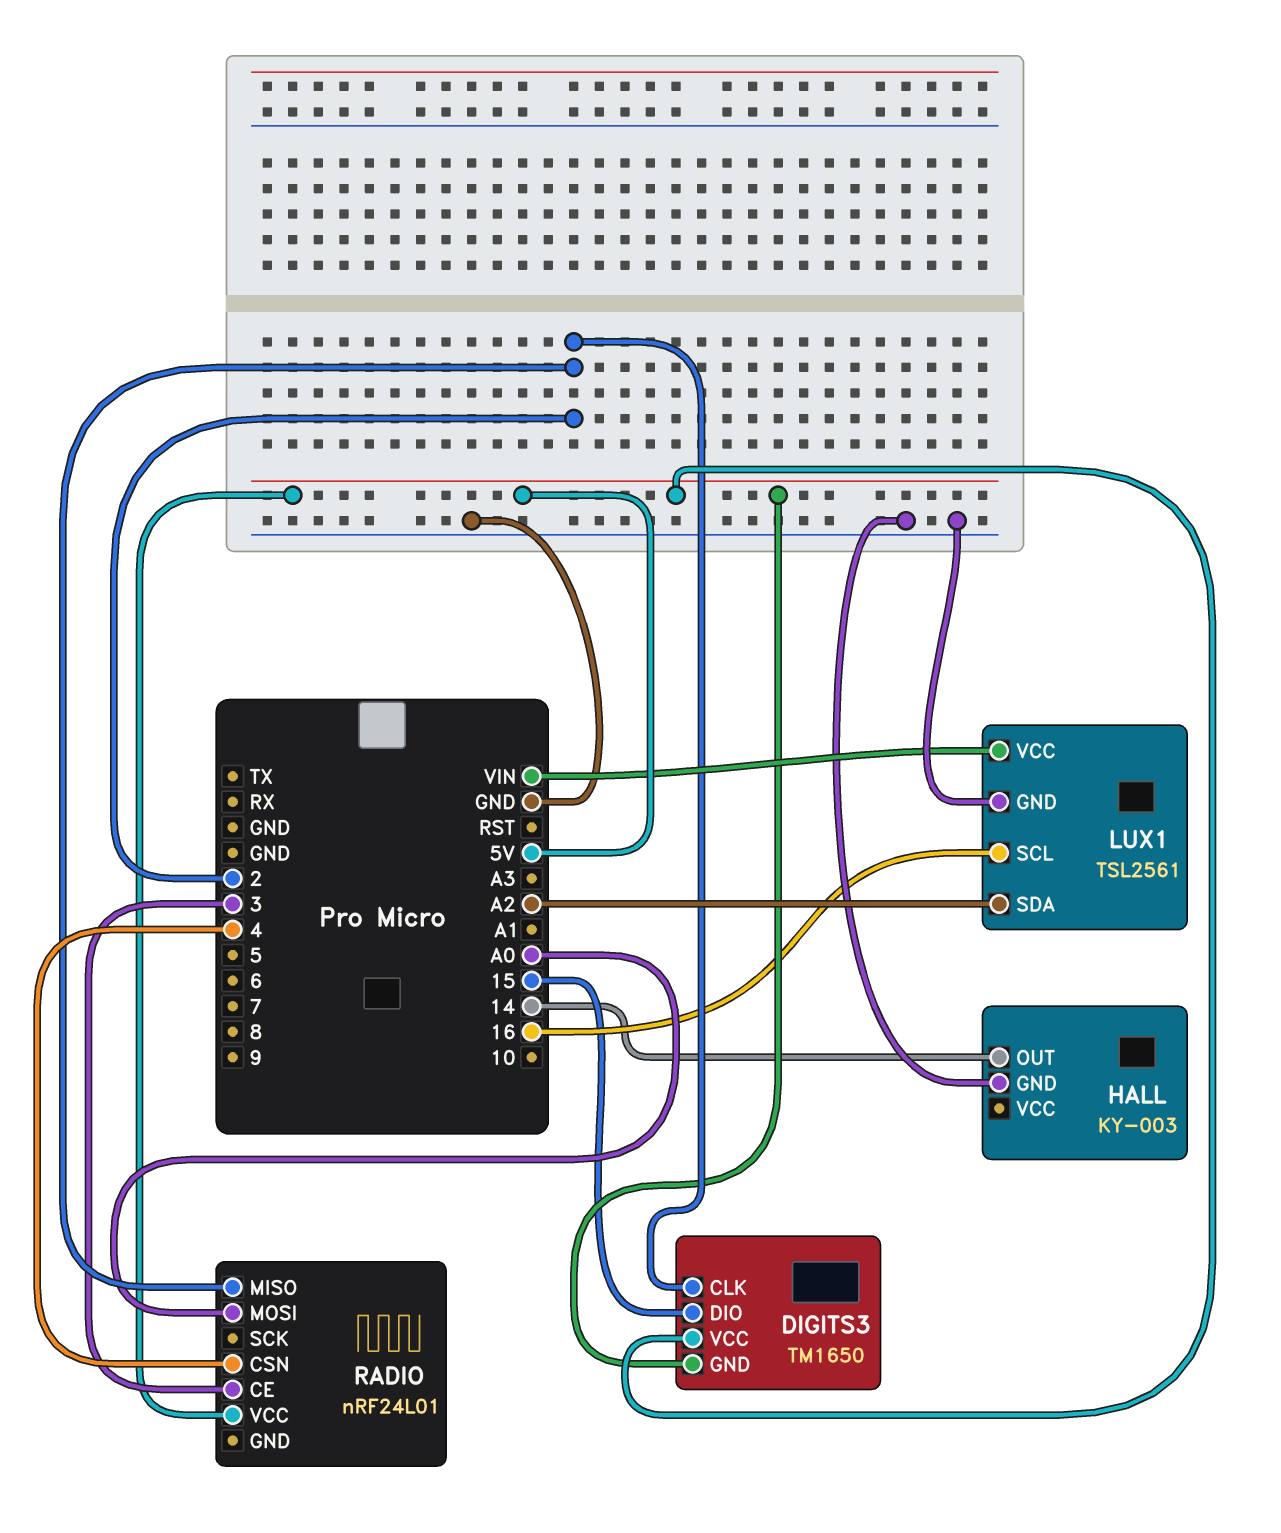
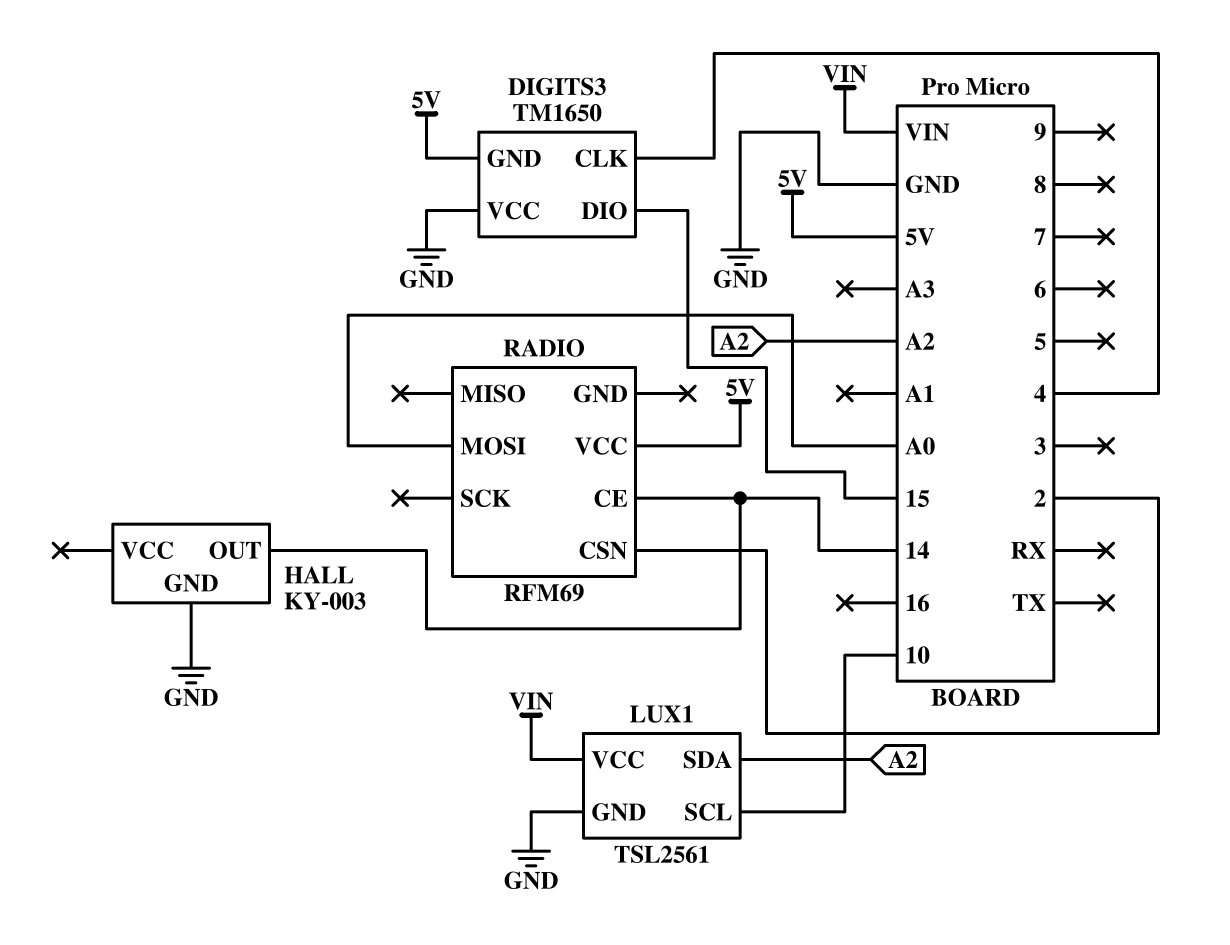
DIGITS3 pin CLK: 2 -> 4
DIGITS3 pin VCC: 5V -> GND
LUX1 pin SCL: 16 -> 10
RADIO: nRF24L01 -> RFM69
RADIO pin CE: 3 -> 14
RADIO pin CSN: 4 -> 2
RADIO pin MISO: 2 -> none

